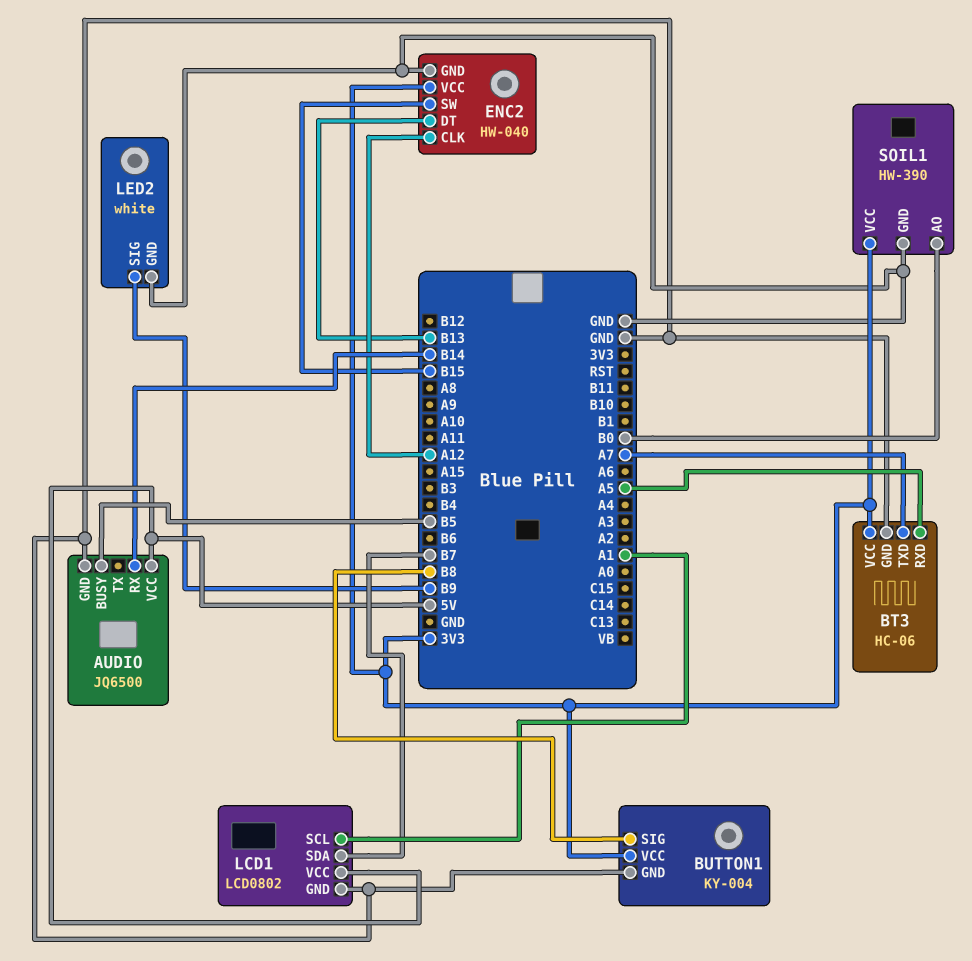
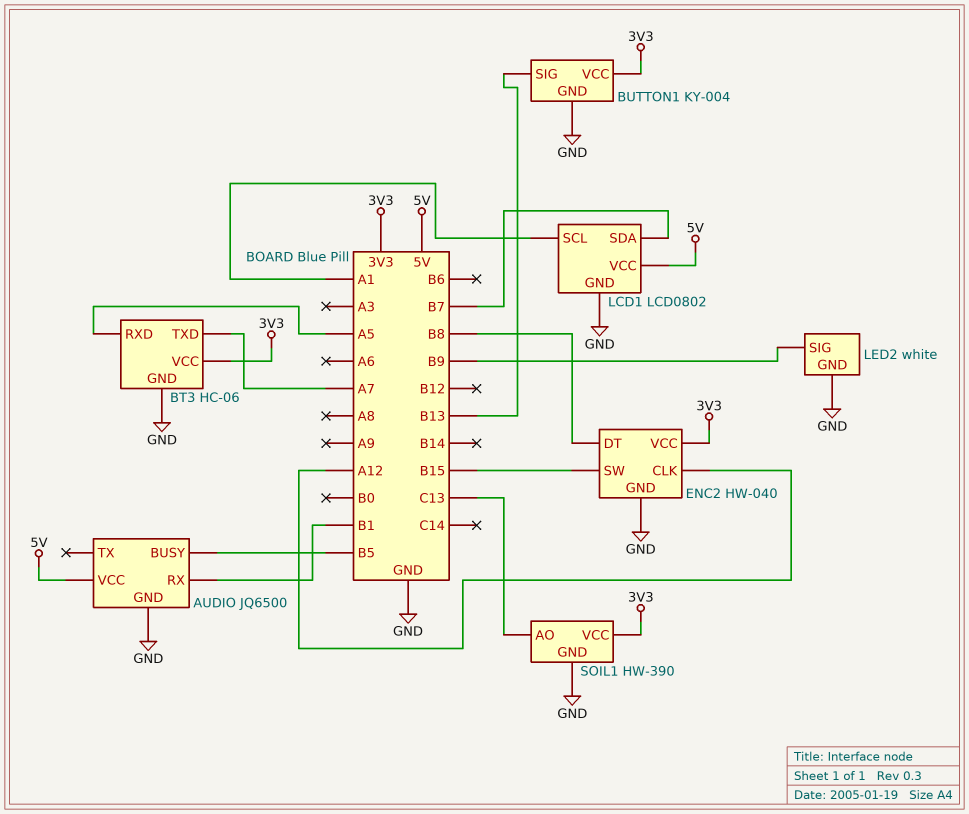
AUDIO pin RX: B14 -> B1
BUTTON1 pin SIG: B8 -> B13
ENC2 pin DT: B13 -> B8
SOIL1 pin AO: B0 -> C13

